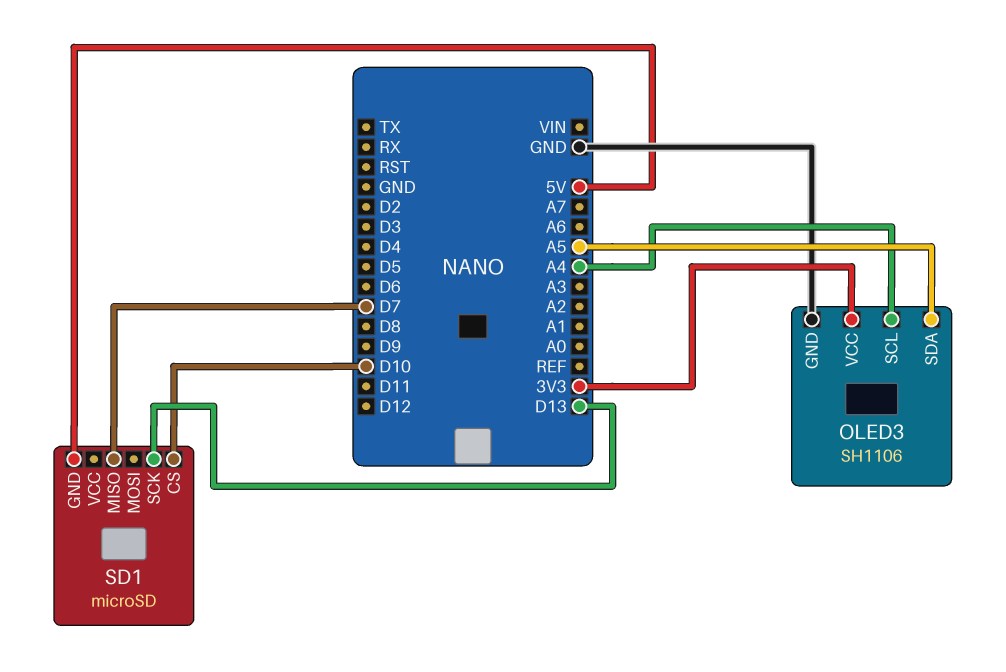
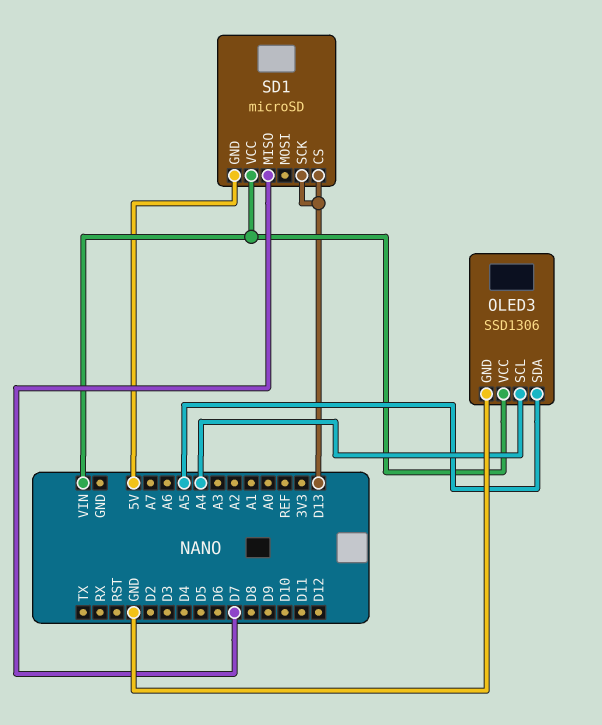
OLED3: SH1106 -> SSD1306
OLED3 pin VCC: 3V3 -> VIN
SD1 pin CS: D10 -> D13
SD1 pin VCC: none -> VIN

